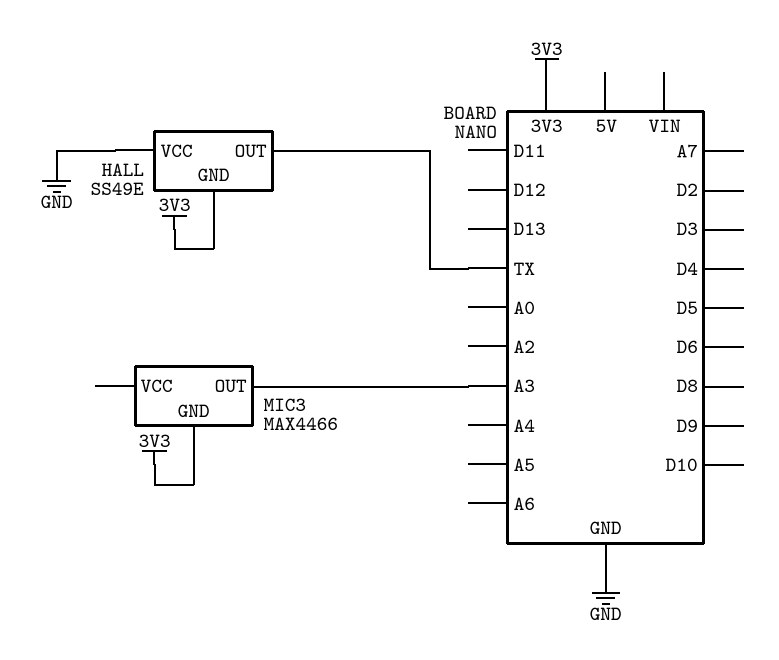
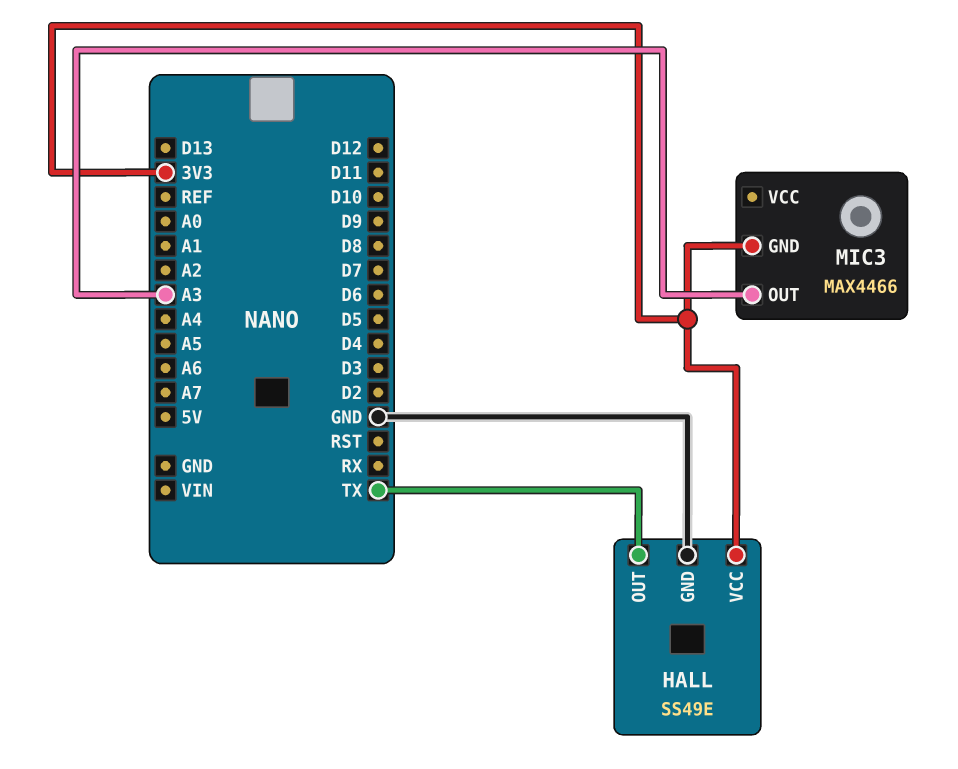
HALL pin GND: 3V3 -> GND
HALL pin VCC: GND -> 3V3

